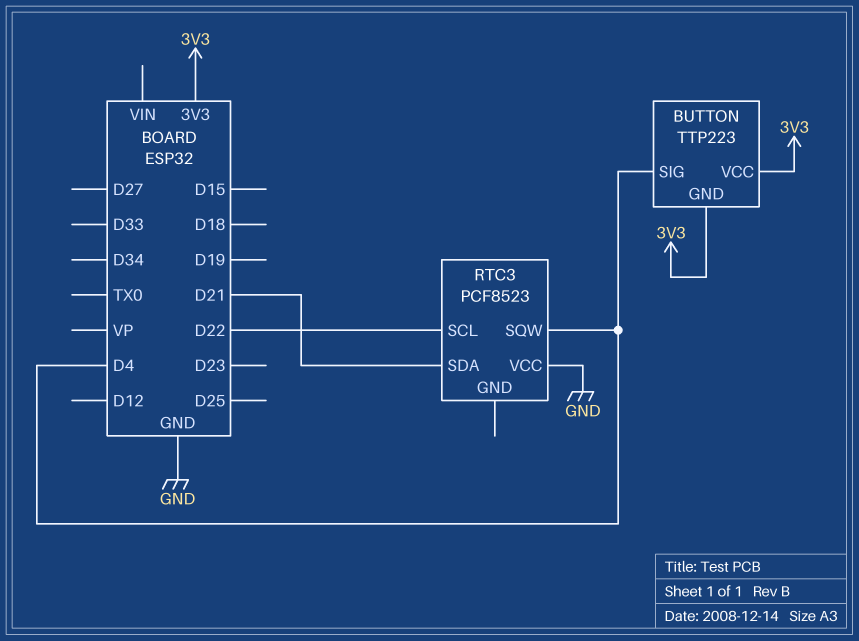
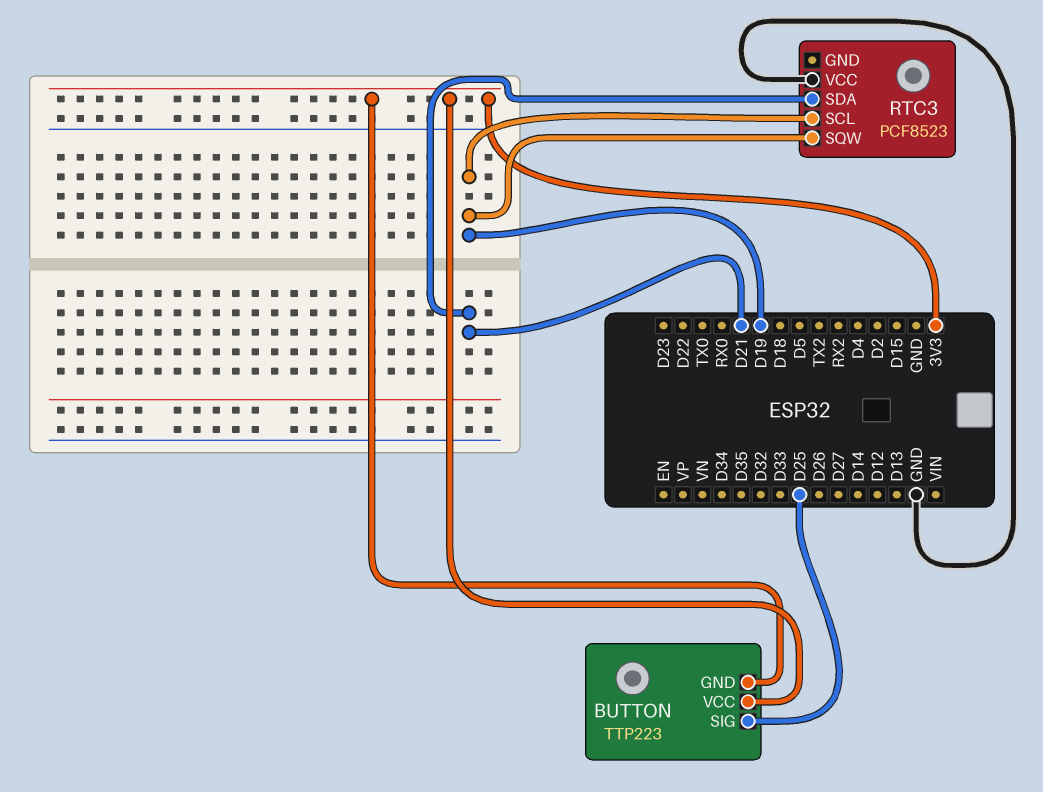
BUTTON pin SIG: D4 -> D25
RTC3 pin SCL: D22 -> D19
RTC3 pin SQW: D4 -> D19

